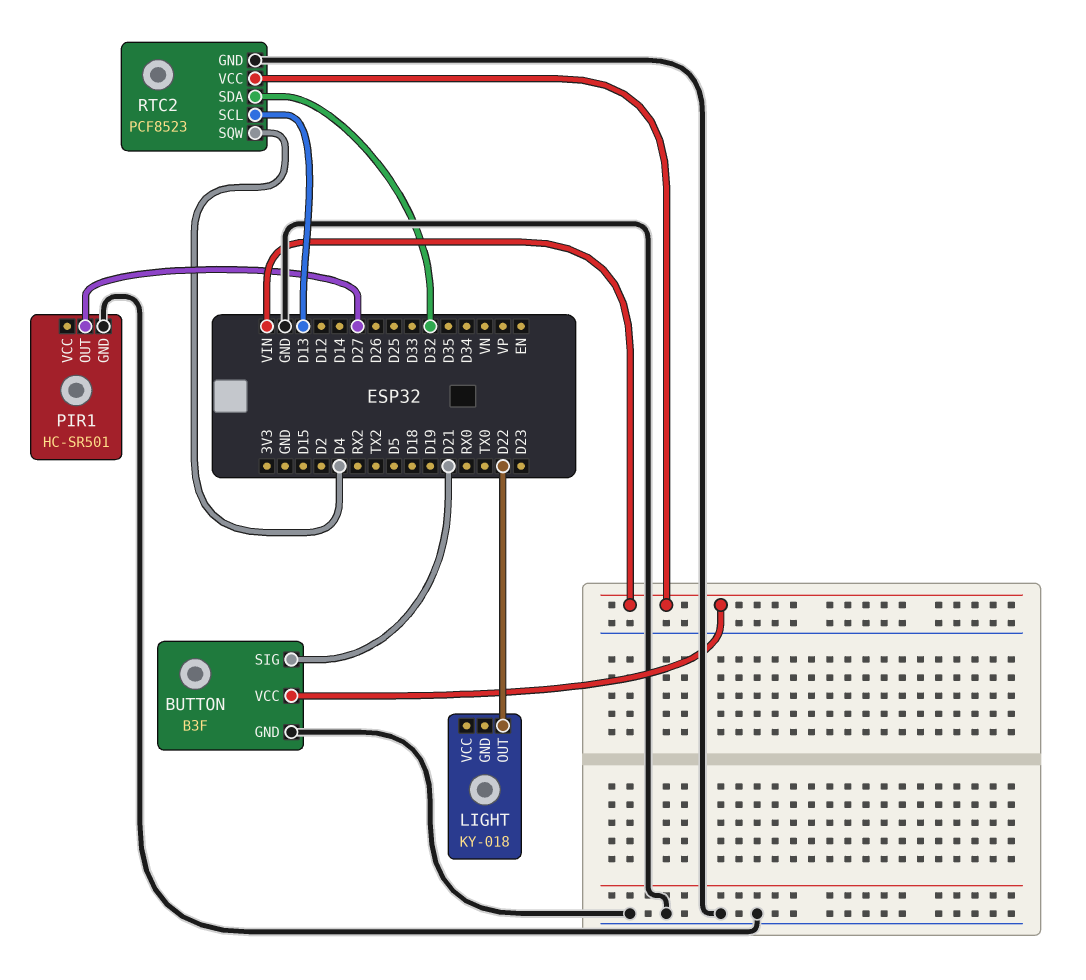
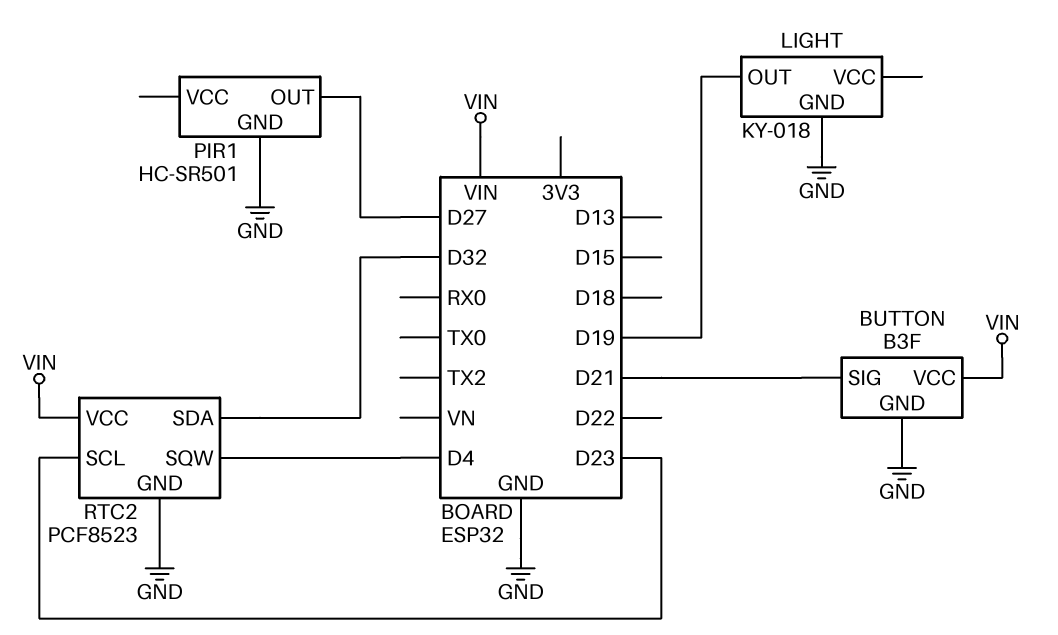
LIGHT pin GND: none -> GND
LIGHT pin OUT: D22 -> D19
RTC2 pin SCL: D13 -> D23

